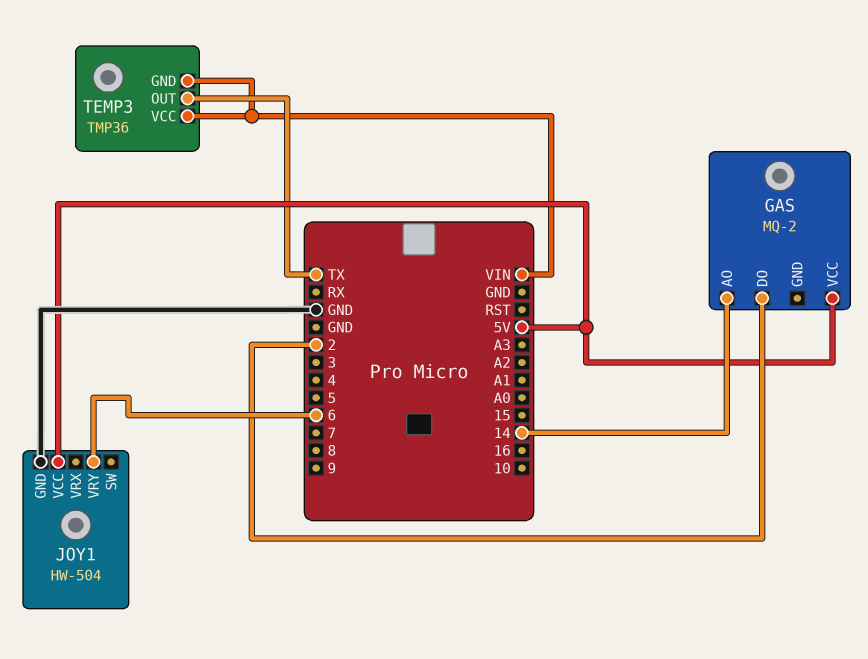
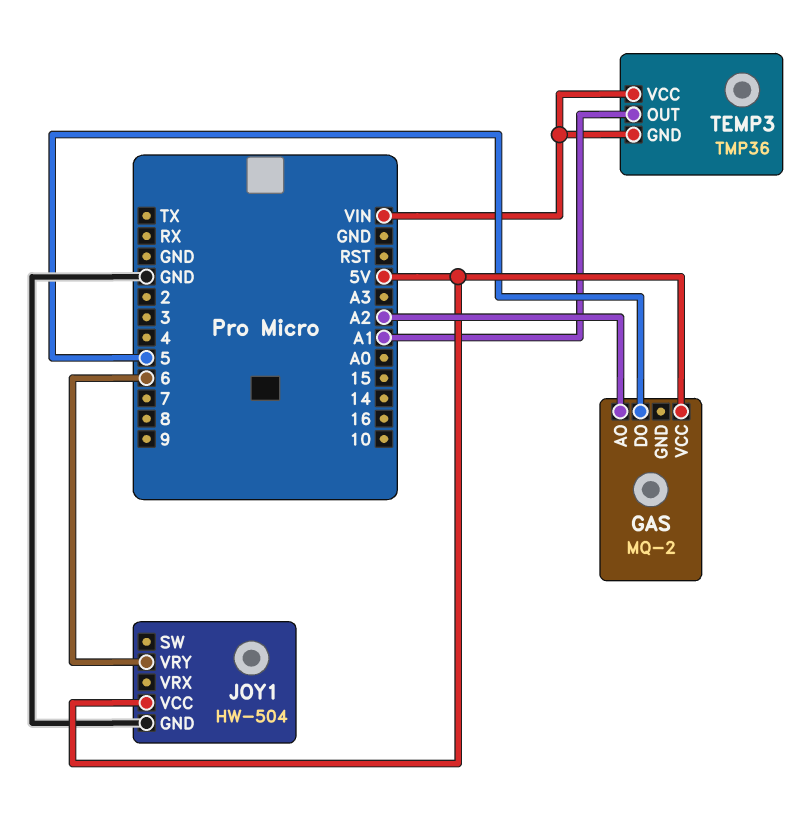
GAS pin AO: 14 -> A2
GAS pin DO: 2 -> 5
TEMP3 pin OUT: TX -> A1

